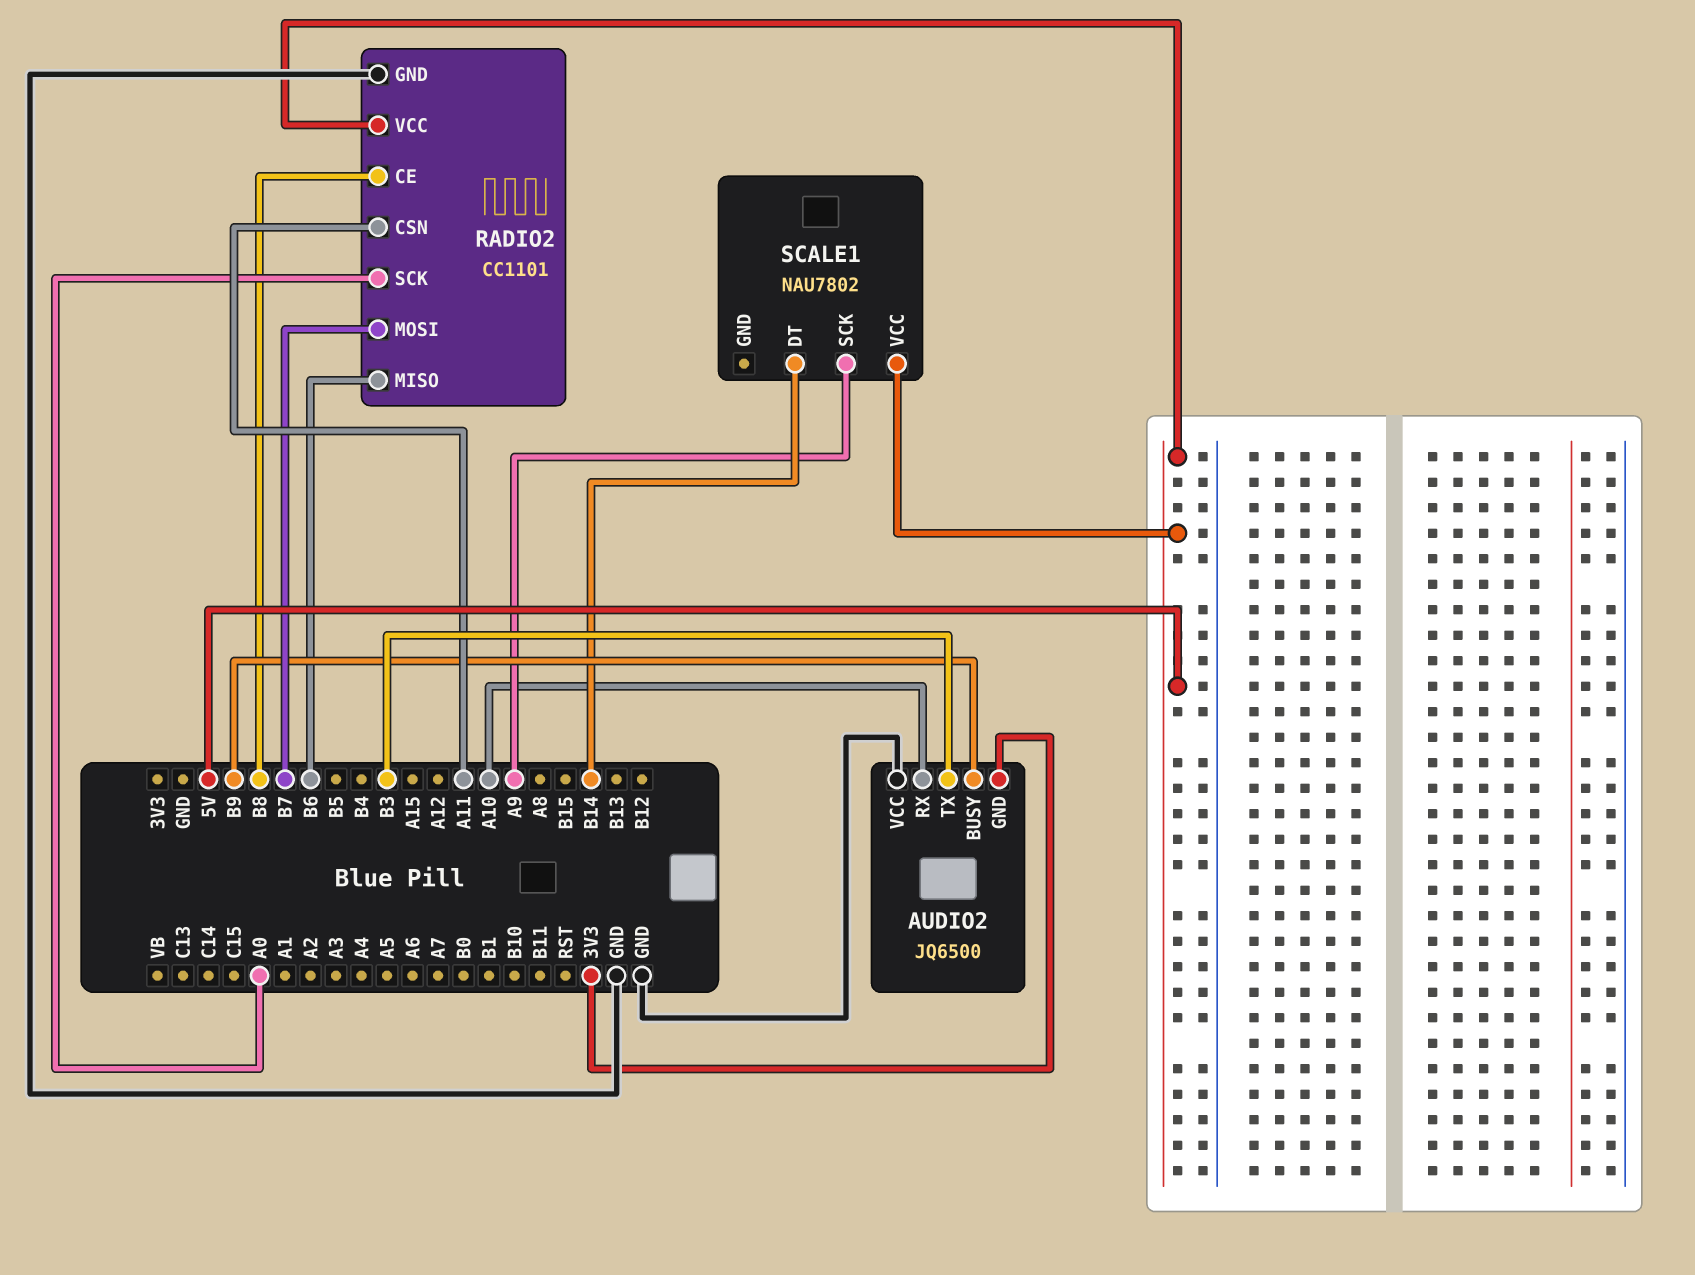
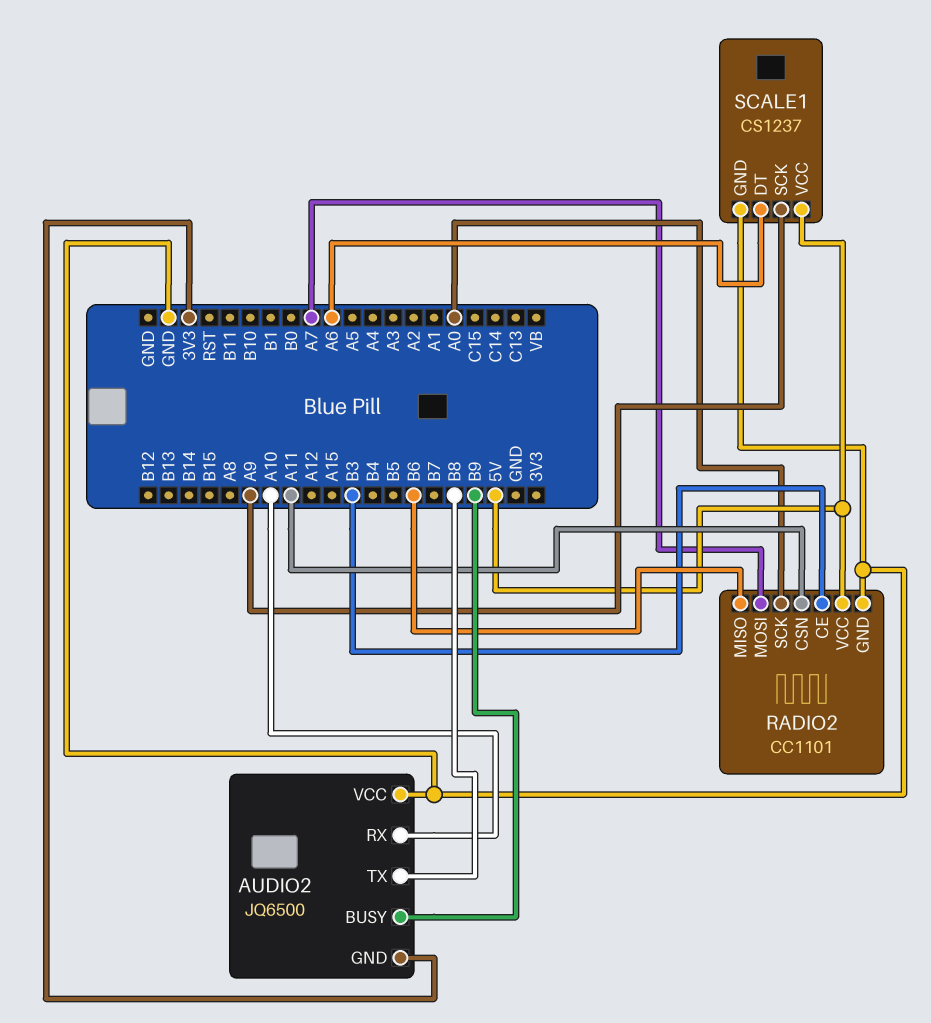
AUDIO2 pin TX: B3 -> B8
RADIO2 pin CE: B8 -> B3
RADIO2 pin MOSI: B7 -> A7
SCALE1: NAU7802 -> CS1237
SCALE1 pin DT: B14 -> A6
SCALE1 pin GND: none -> GND

